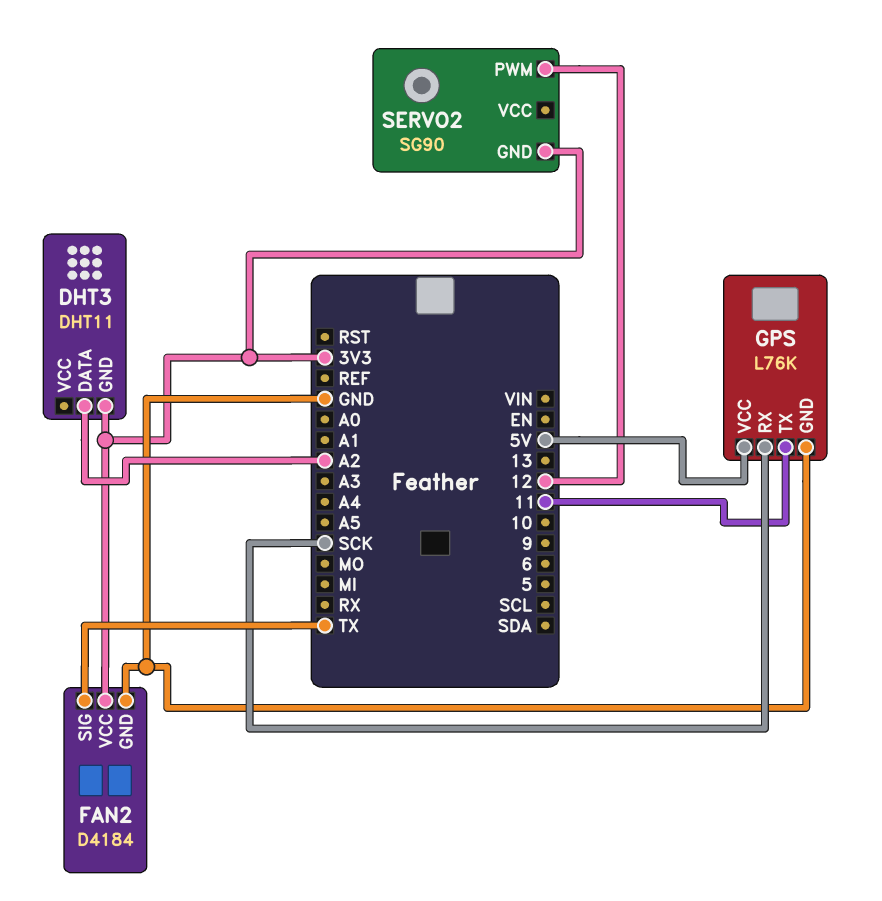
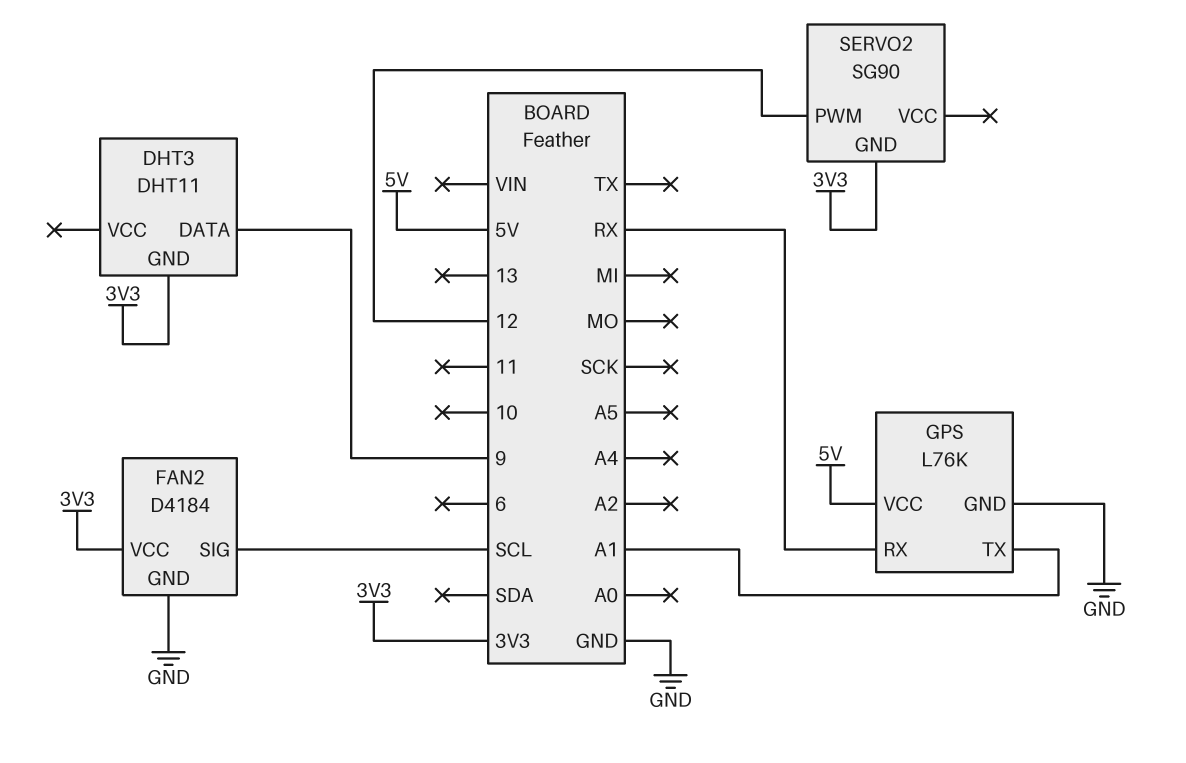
DHT3 pin DATA: A2 -> 9
FAN2 pin SIG: TX -> SCL
GPS pin RX: SCK -> RX
GPS pin TX: 11 -> A1

